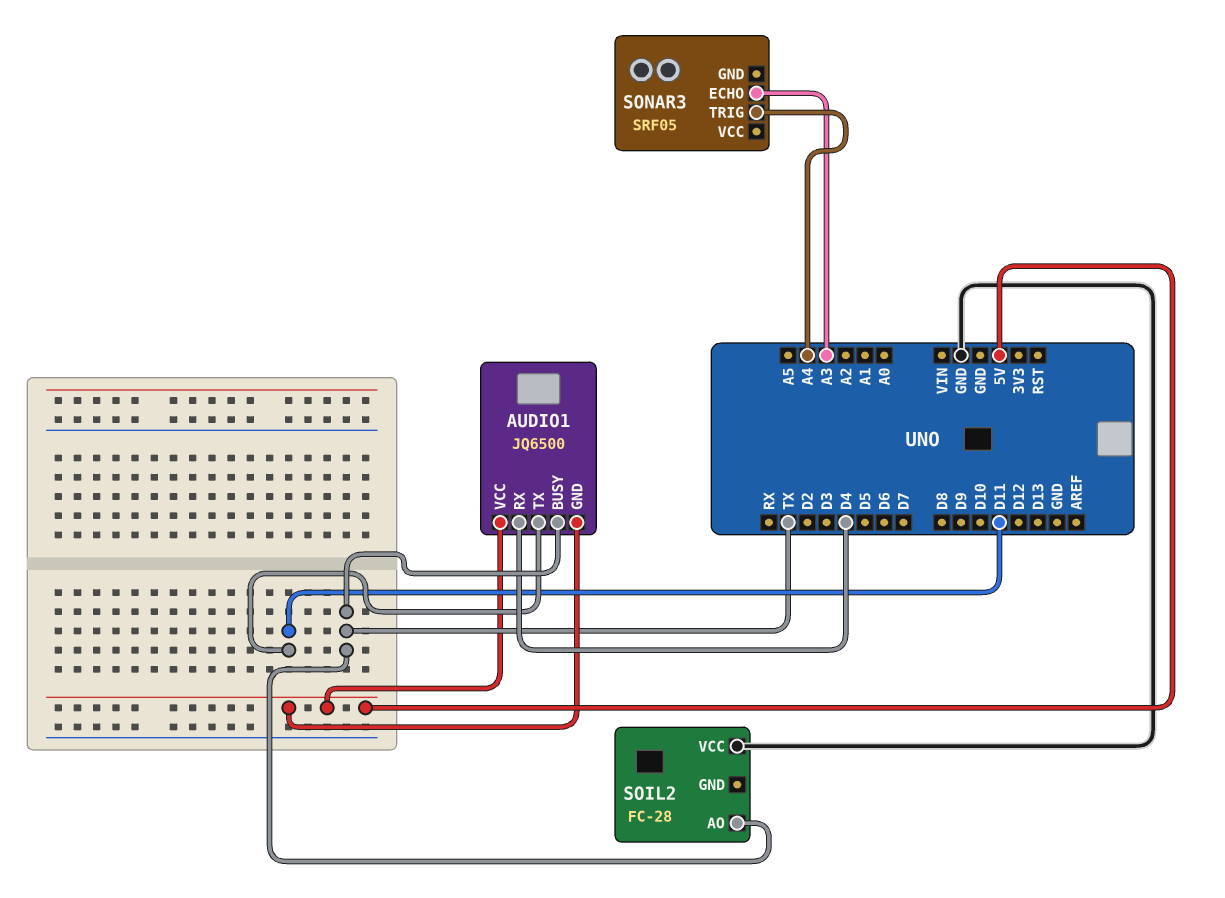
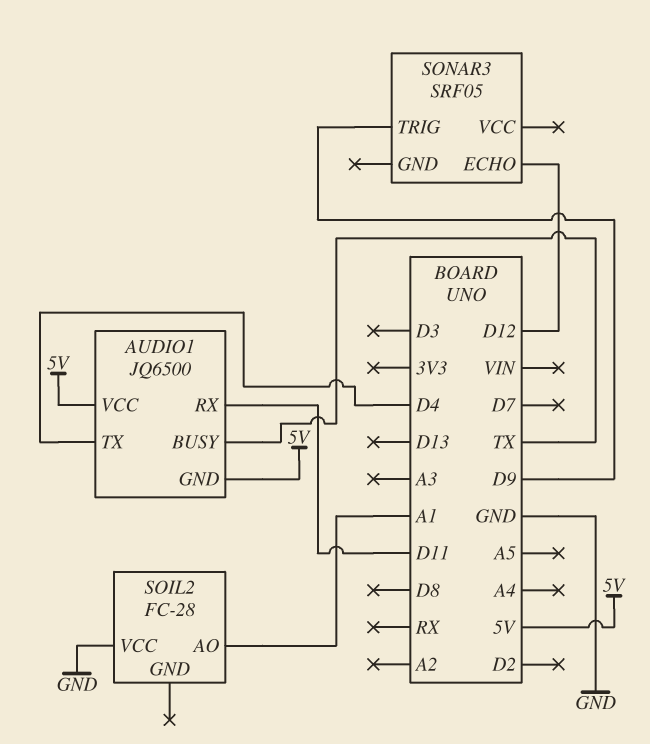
AUDIO1 pin RX: D4 -> D11
AUDIO1 pin TX: D11 -> D4
SOIL2 pin AO: TX -> A1
SONAR3 pin ECHO: A3 -> D12
SONAR3 pin TRIG: A4 -> D9

